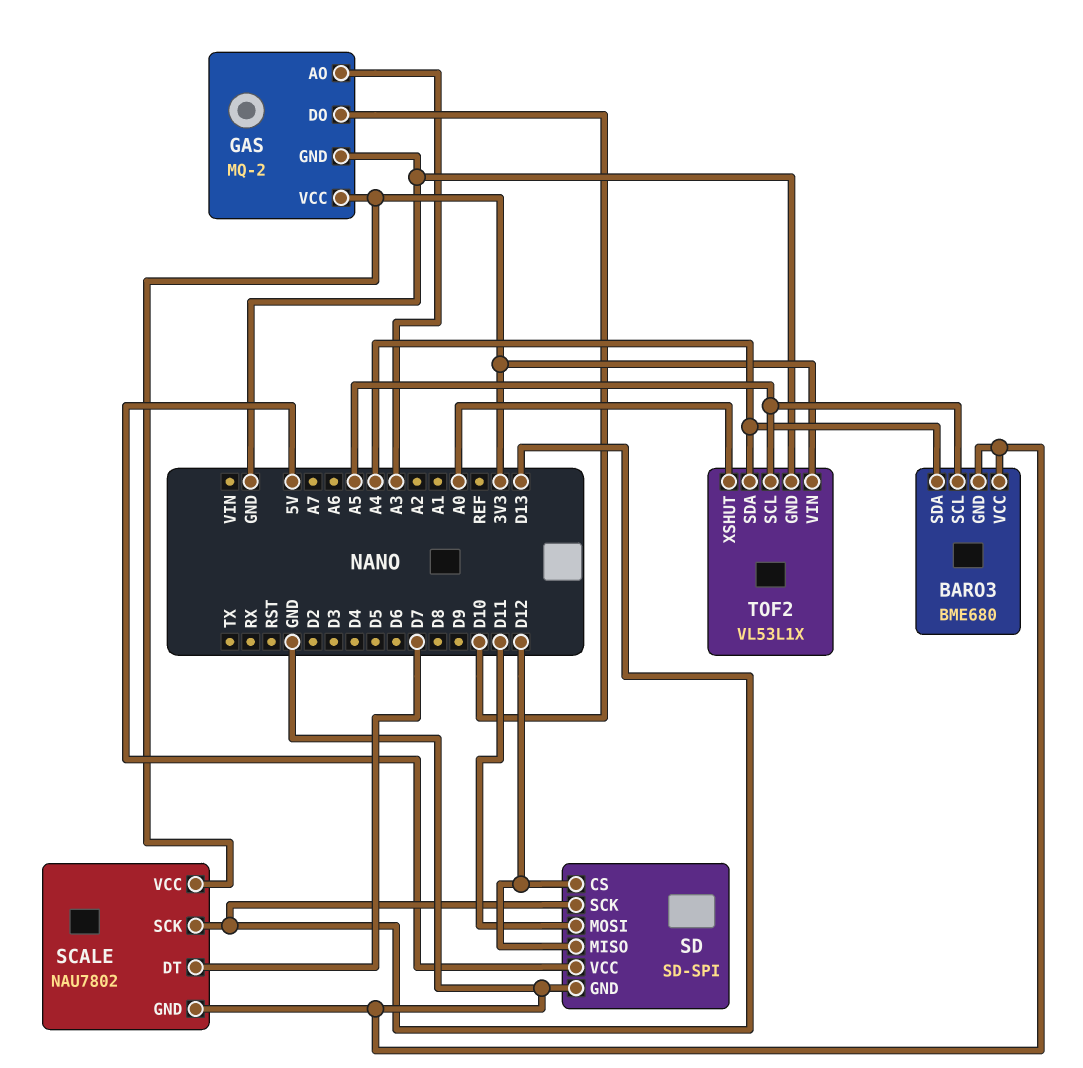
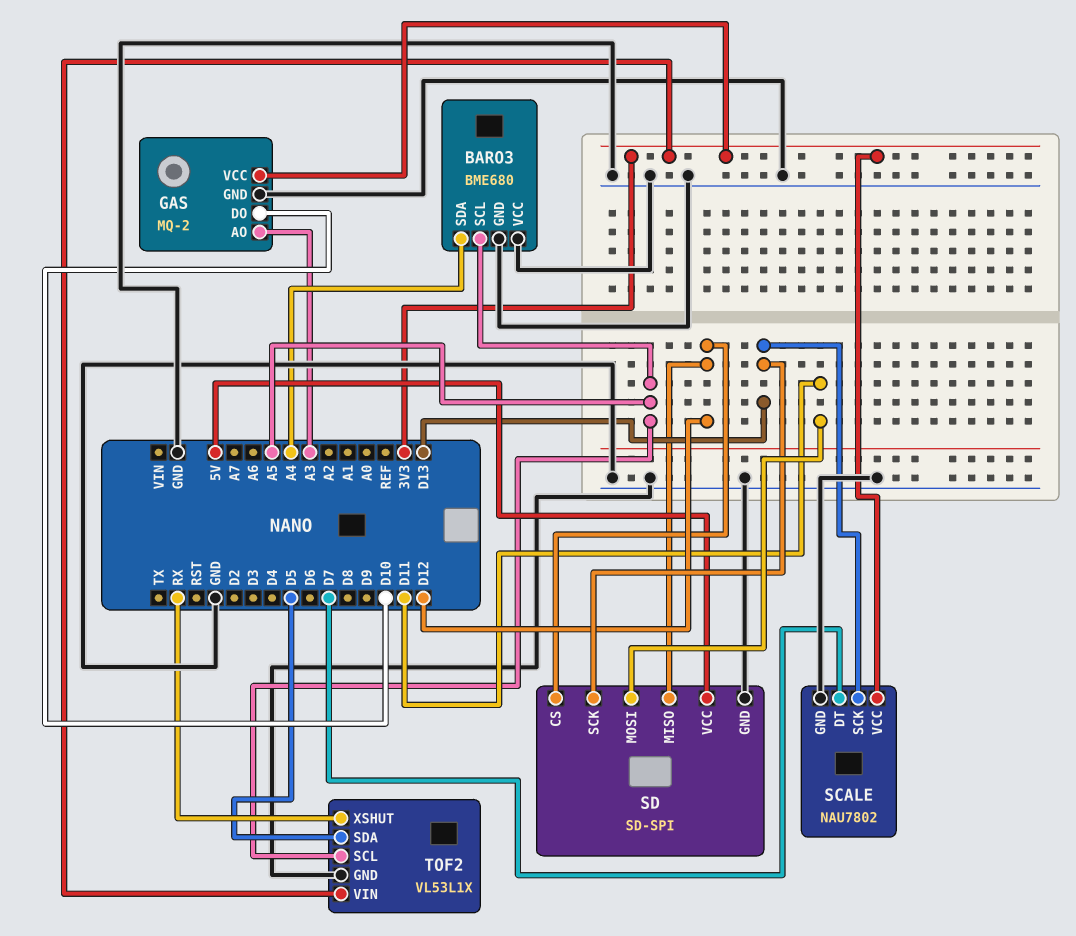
TOF2 pin SDA: A4 -> D5
TOF2 pin XSHUT: A0 -> RX

